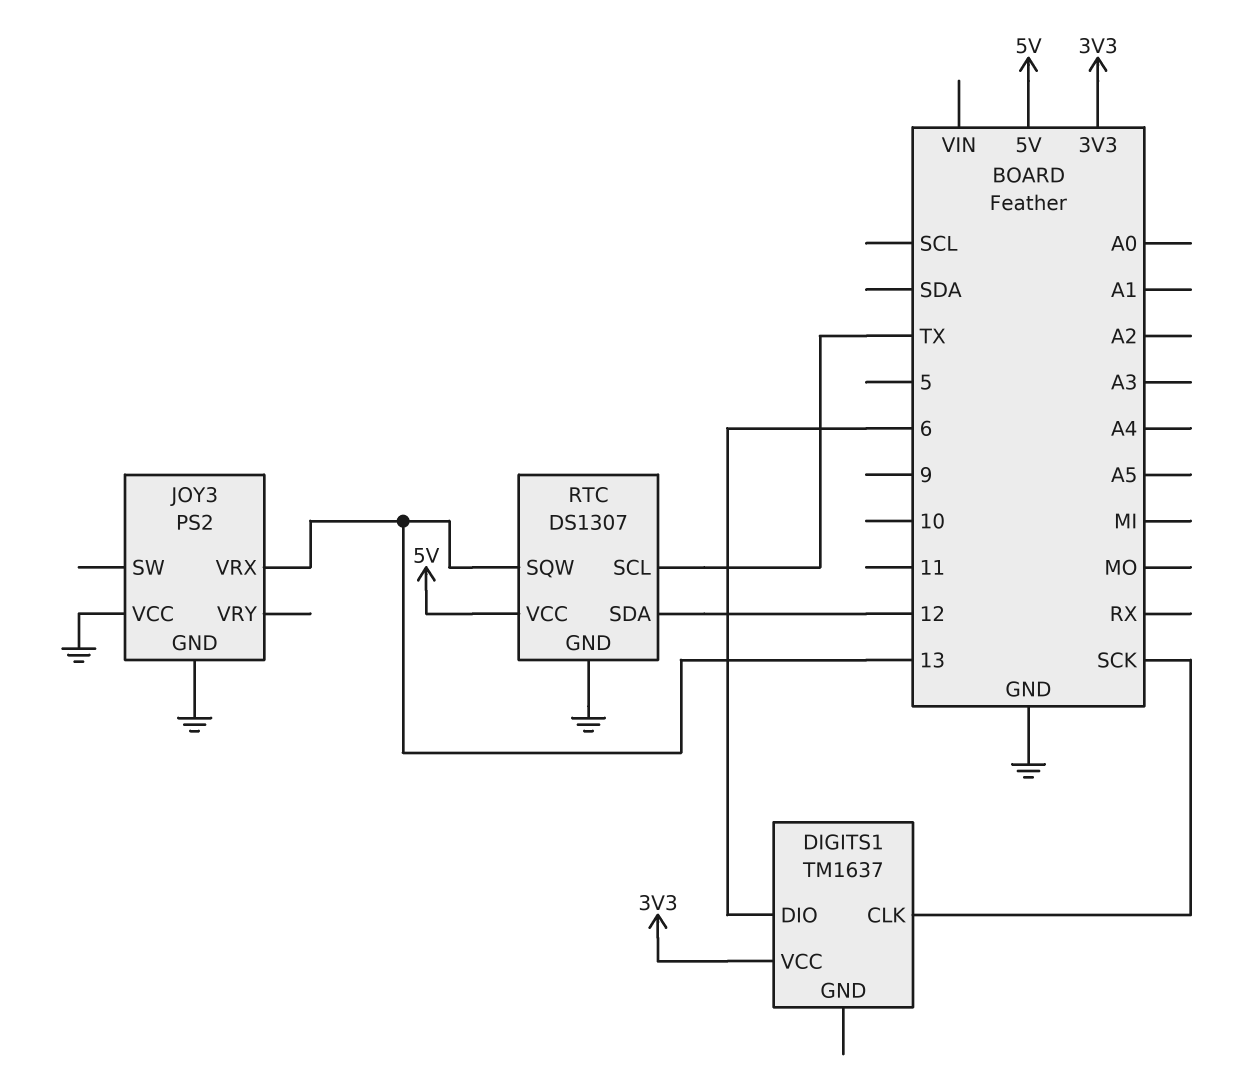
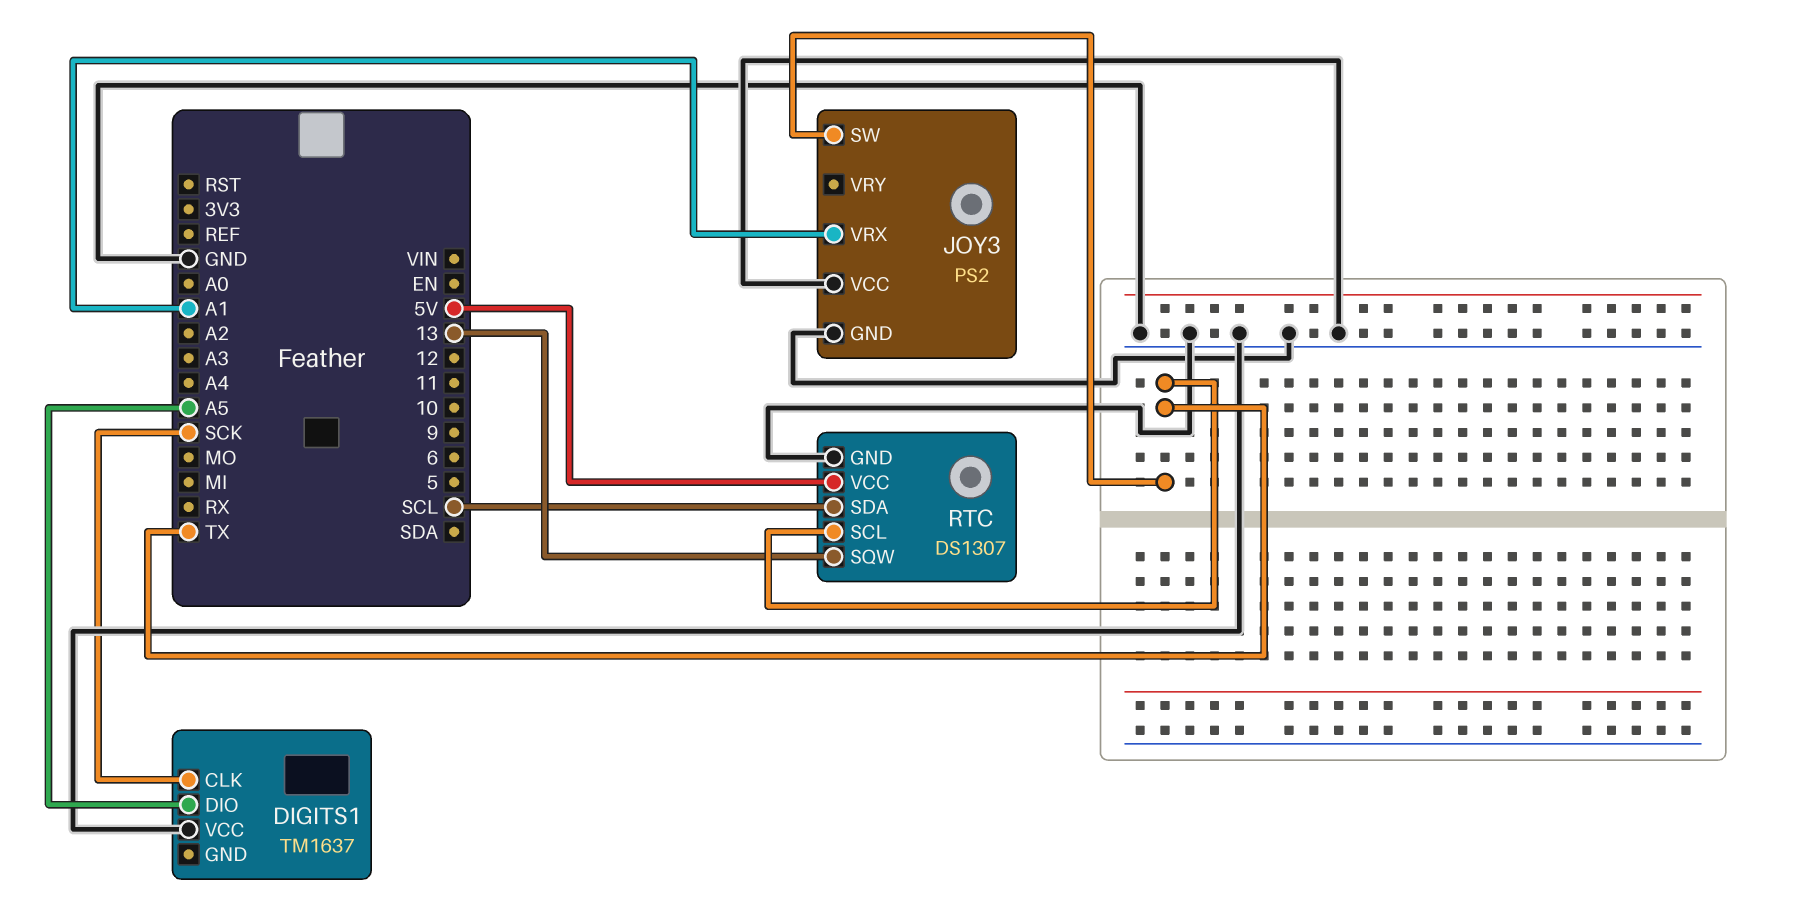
DIGITS1 pin DIO: 6 -> A5
DIGITS1 pin VCC: 3V3 -> GND
JOY3 pin SW: none -> TX
JOY3 pin VRX: 13 -> A1
RTC pin SDA: 12 -> SCL

